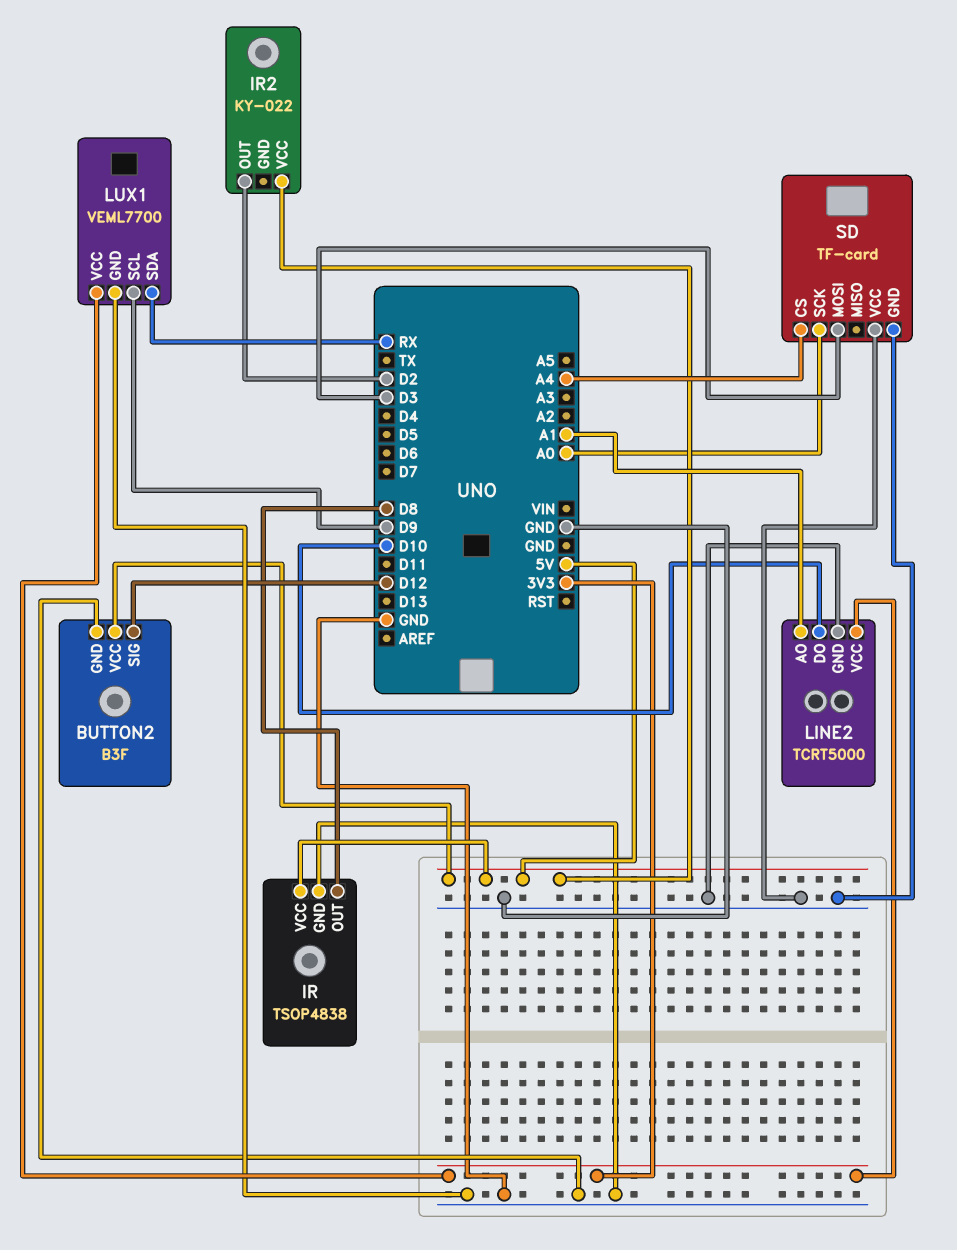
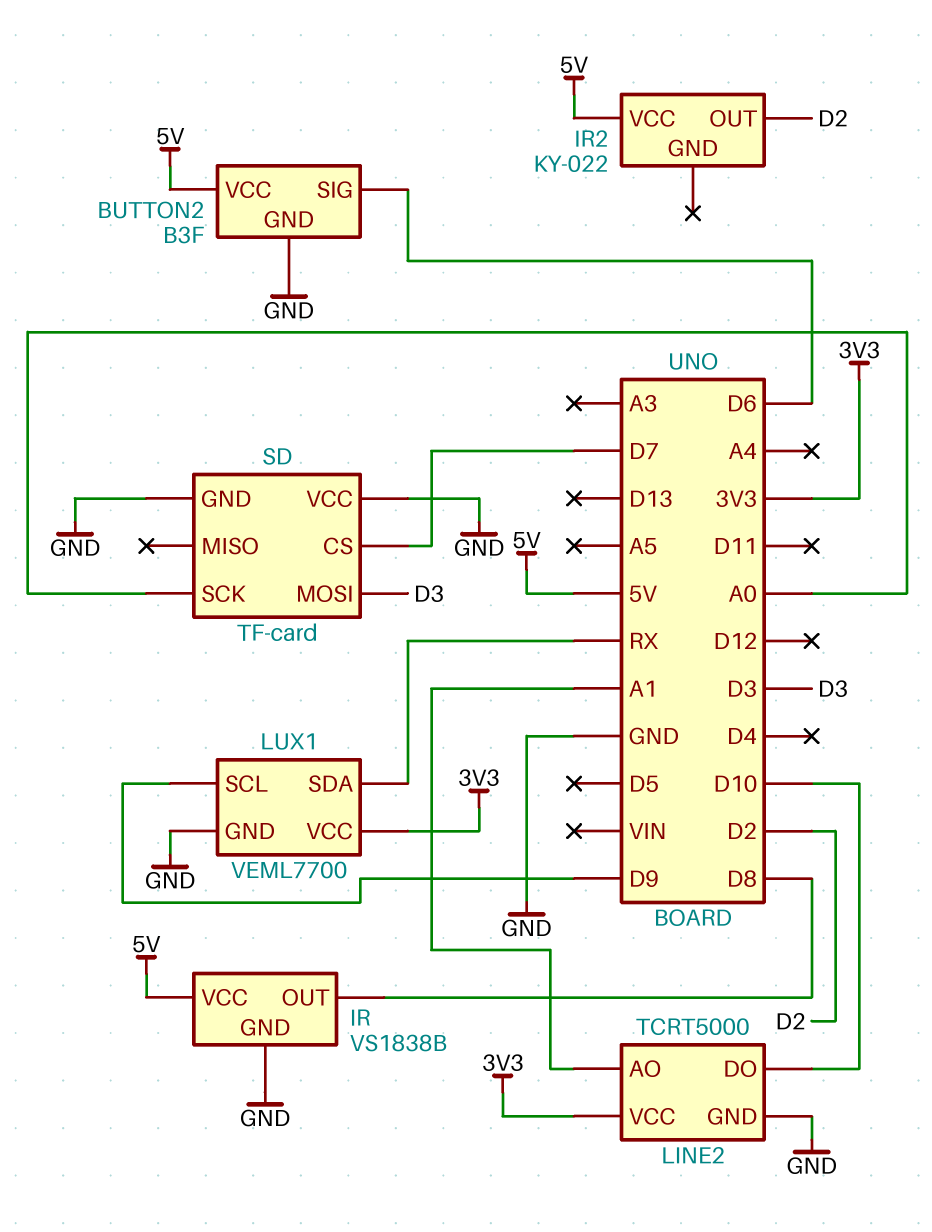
BUTTON2 pin SIG: D12 -> D6
IR: TSOP4838 -> VS1838B
SD pin CS: A4 -> D7

